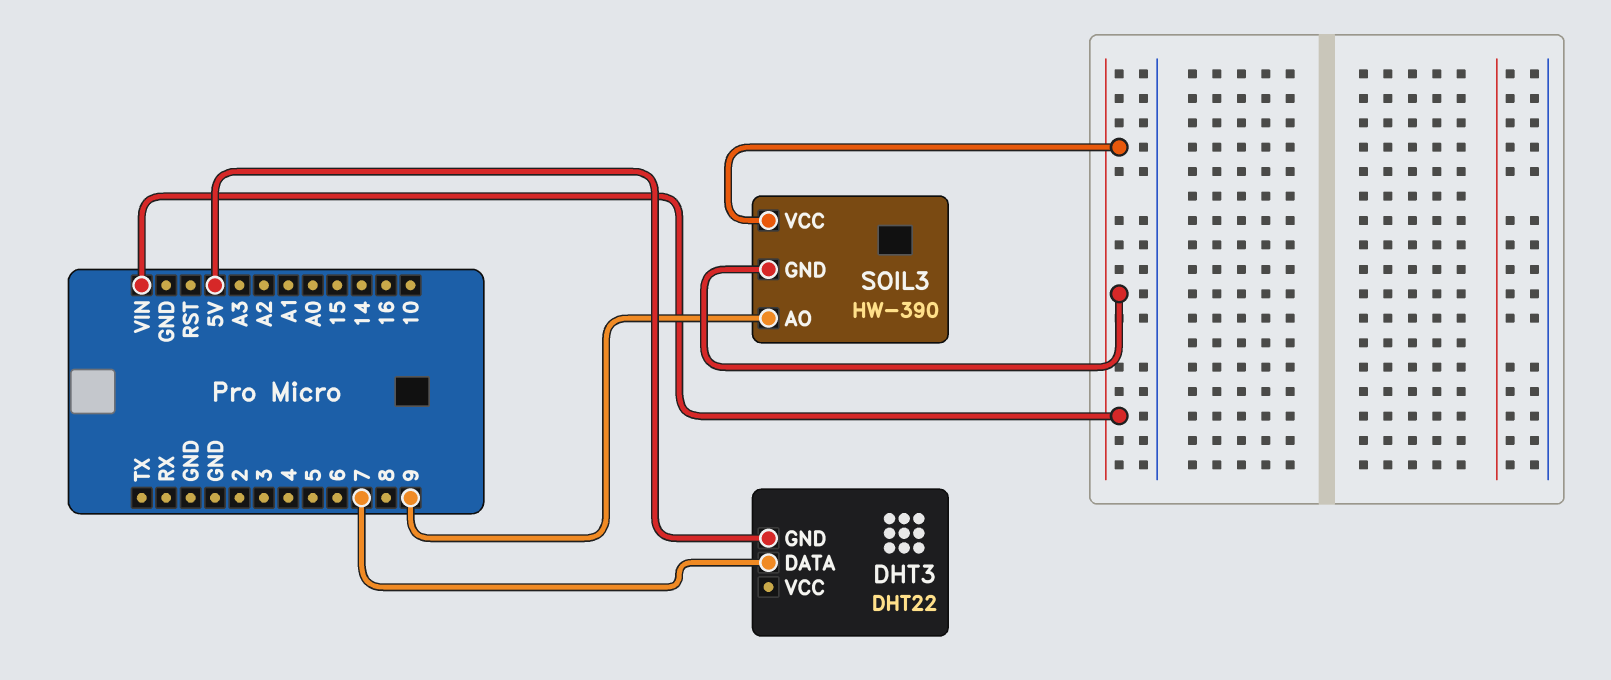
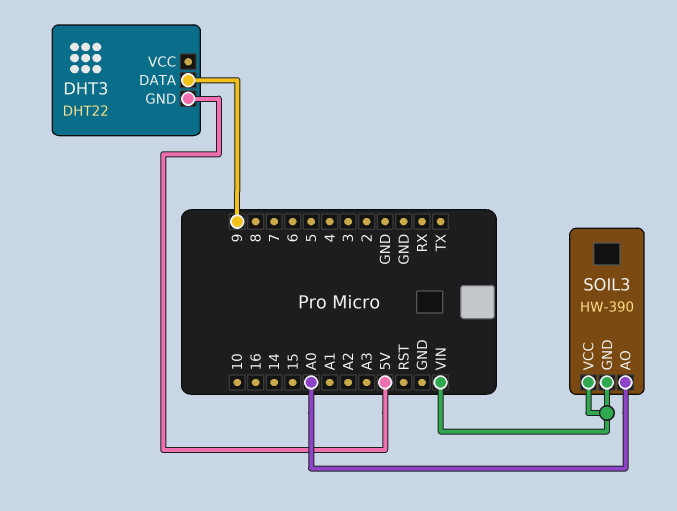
DHT3 pin DATA: 7 -> 9
SOIL3 pin AO: 9 -> A0

